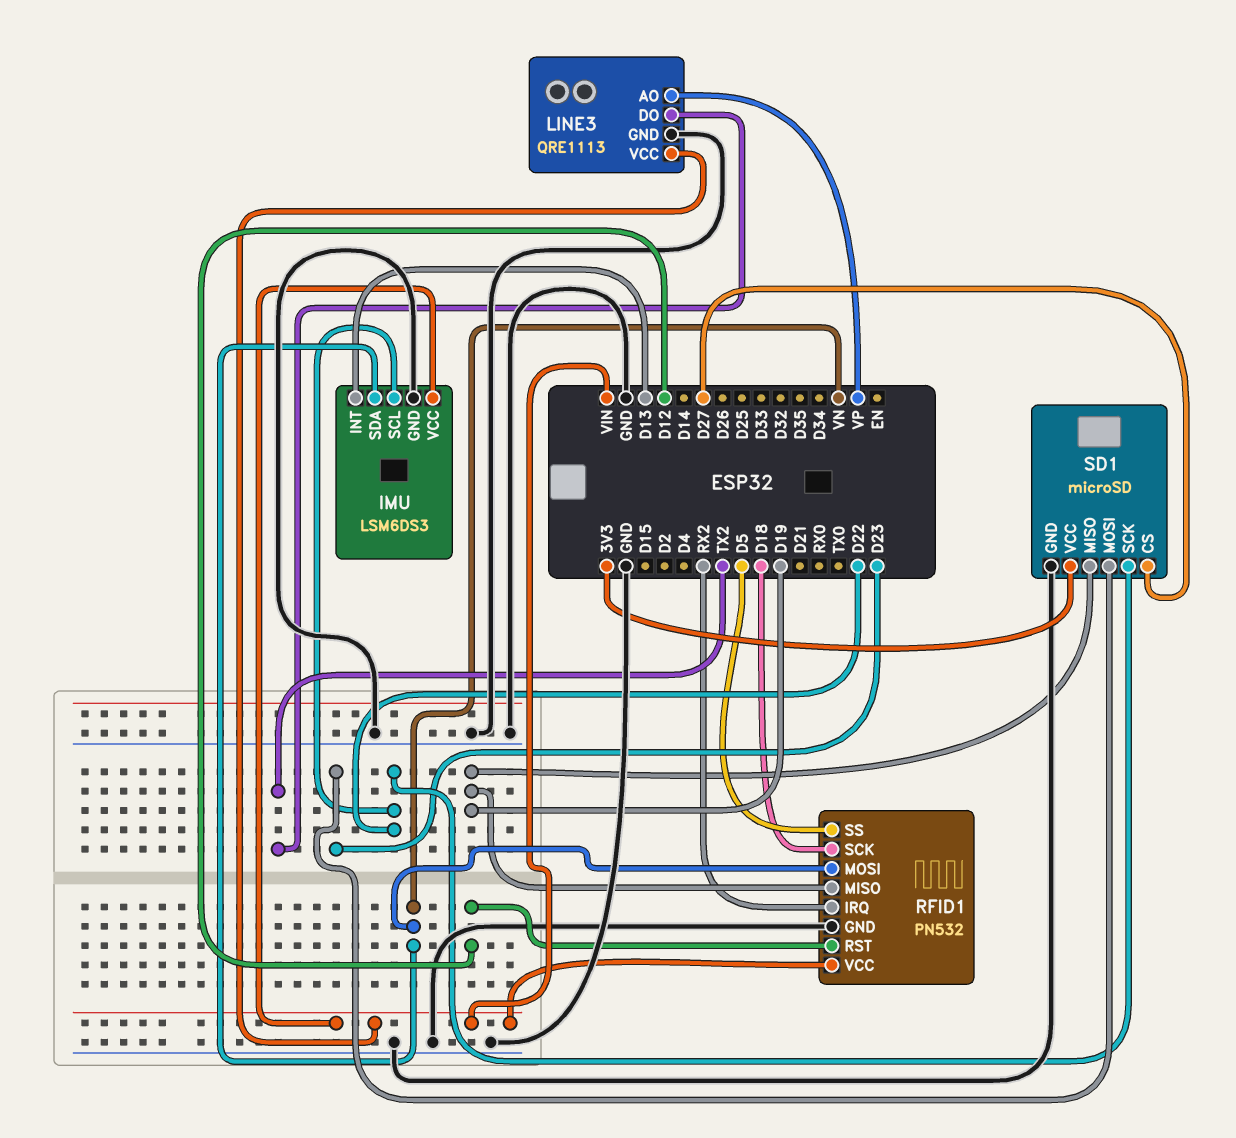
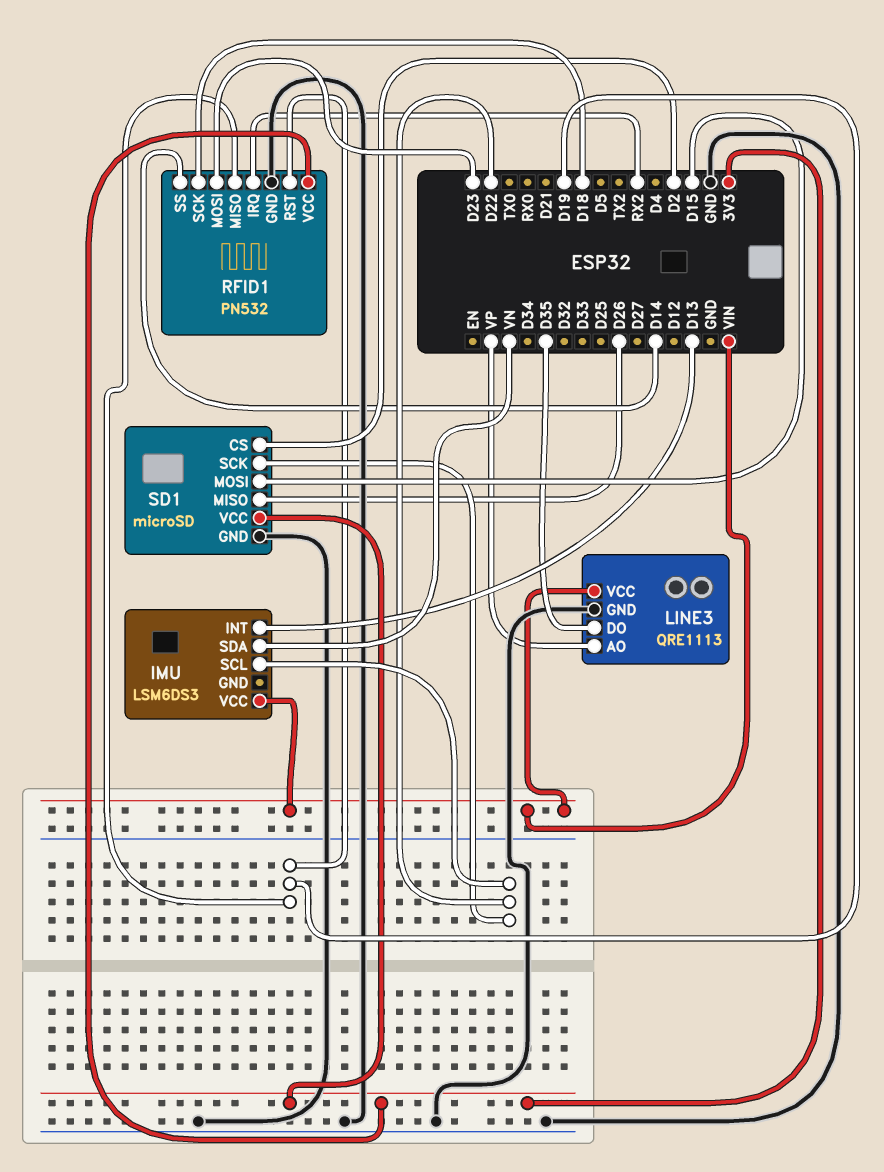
IMU pin GND: GND -> none
LINE3 pin DO: TX2 -> D35
RFID1 pin MOSI: VN -> D23
RFID1 pin RST: D12 -> D19
RFID1 pin SS: D5 -> D14
RFID1 pin VCC: VIN -> 3V3
SD1 pin CS: D27 -> D2
SD1 pin MISO: D19 -> D26
SD1 pin MOSI: D23 -> D15

